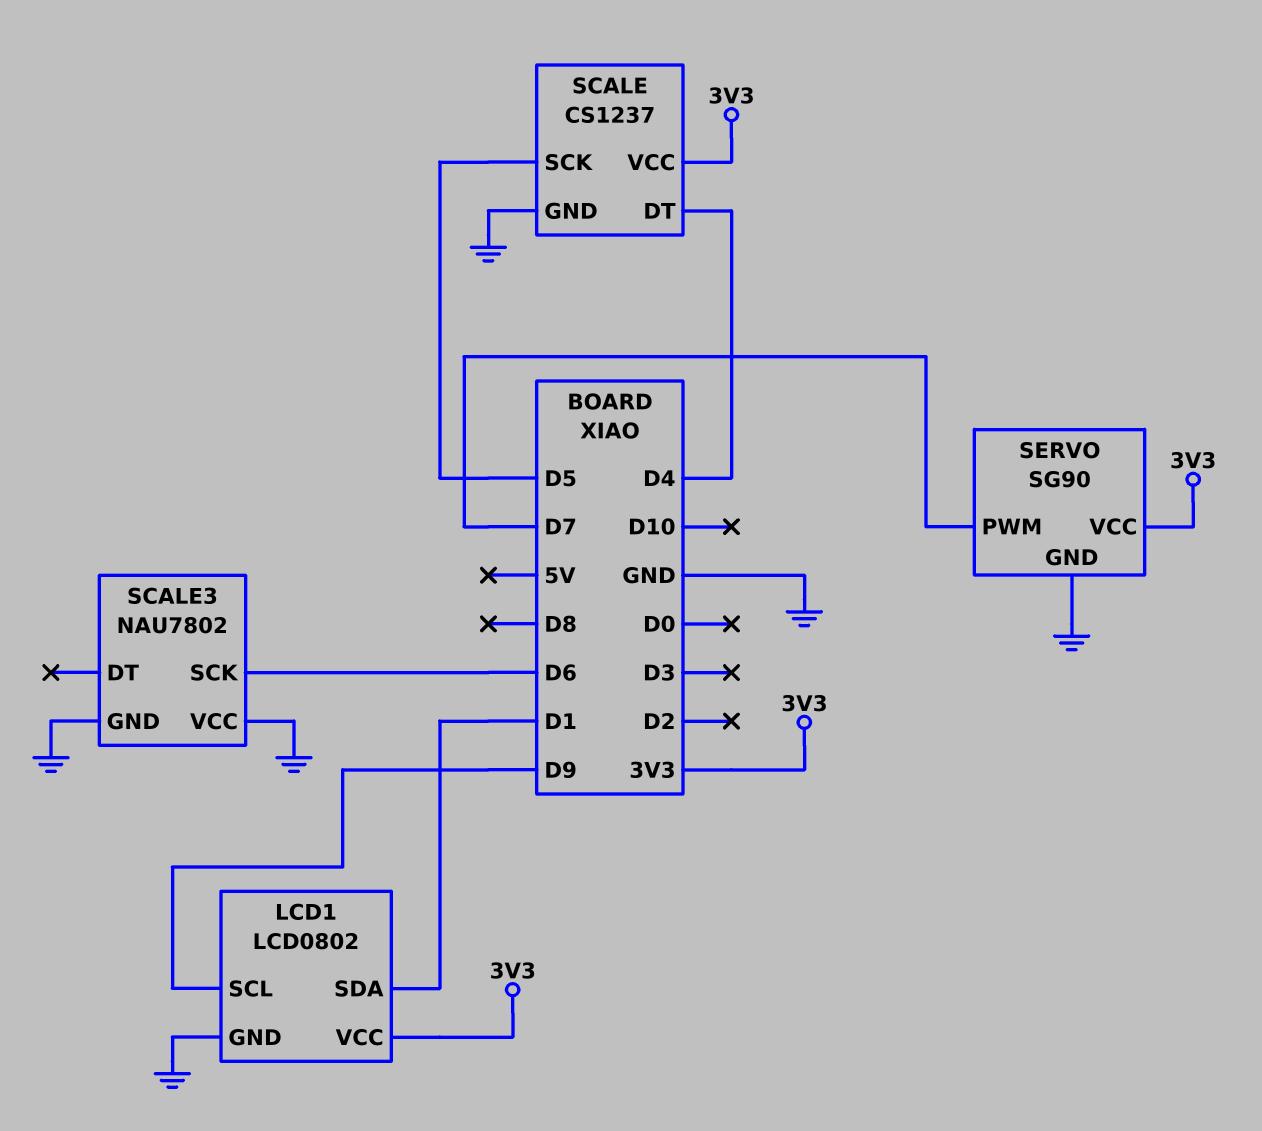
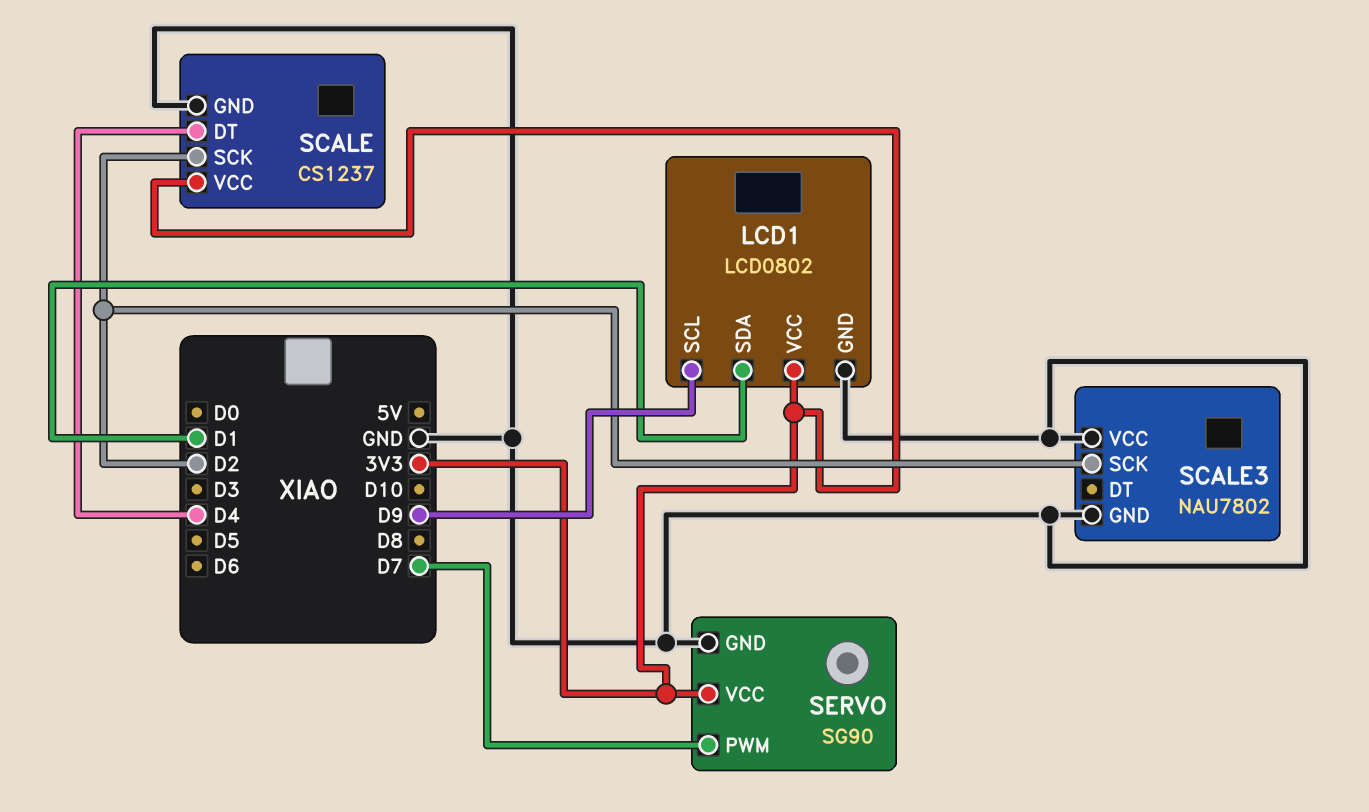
SCALE pin SCK: D5 -> D2
SCALE3 pin SCK: D6 -> D2

